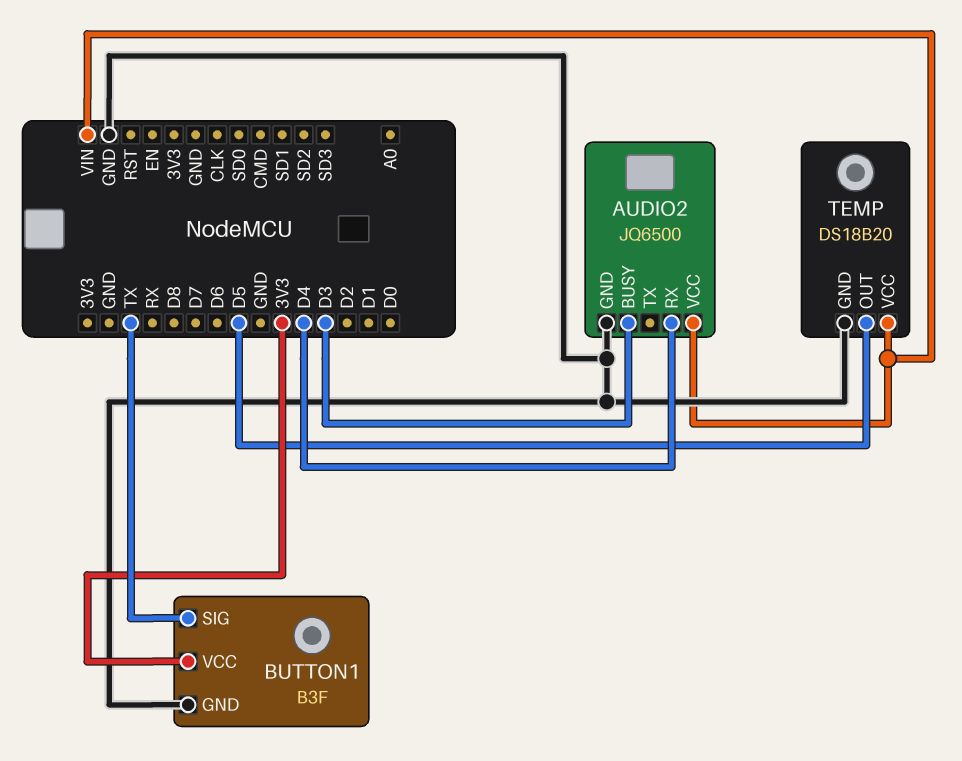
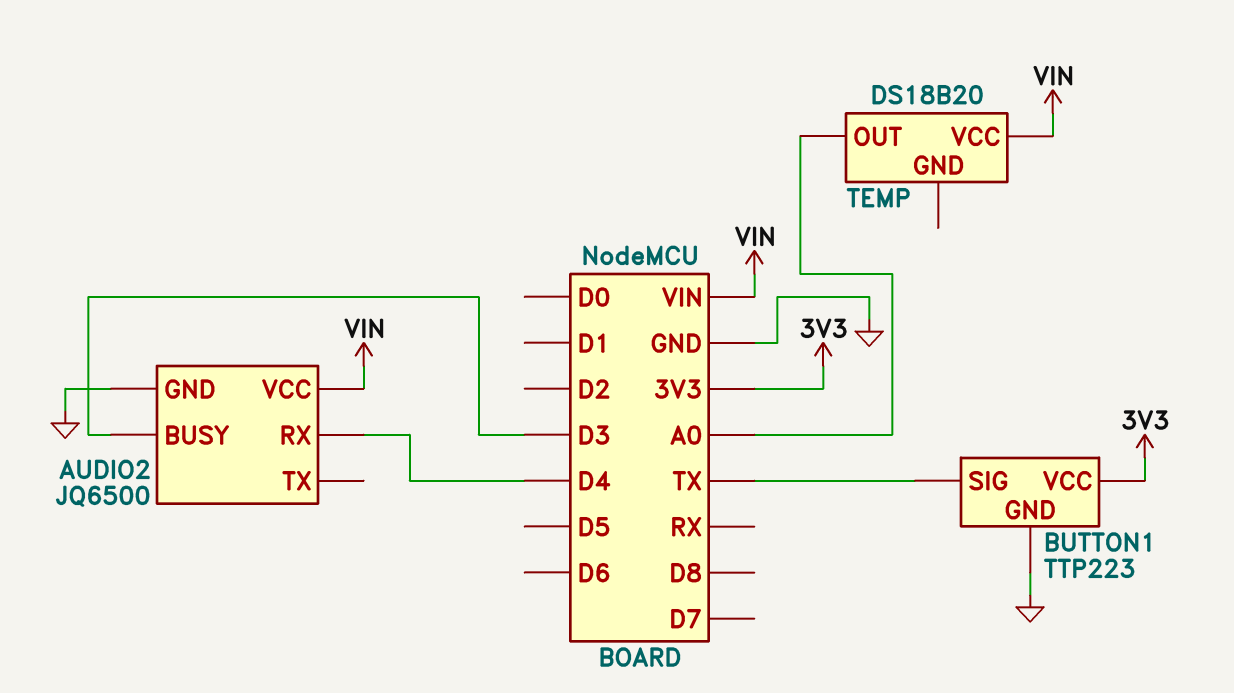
BUTTON1: B3F -> TTP223
TEMP pin GND: GND -> none
TEMP pin OUT: D5 -> A0

